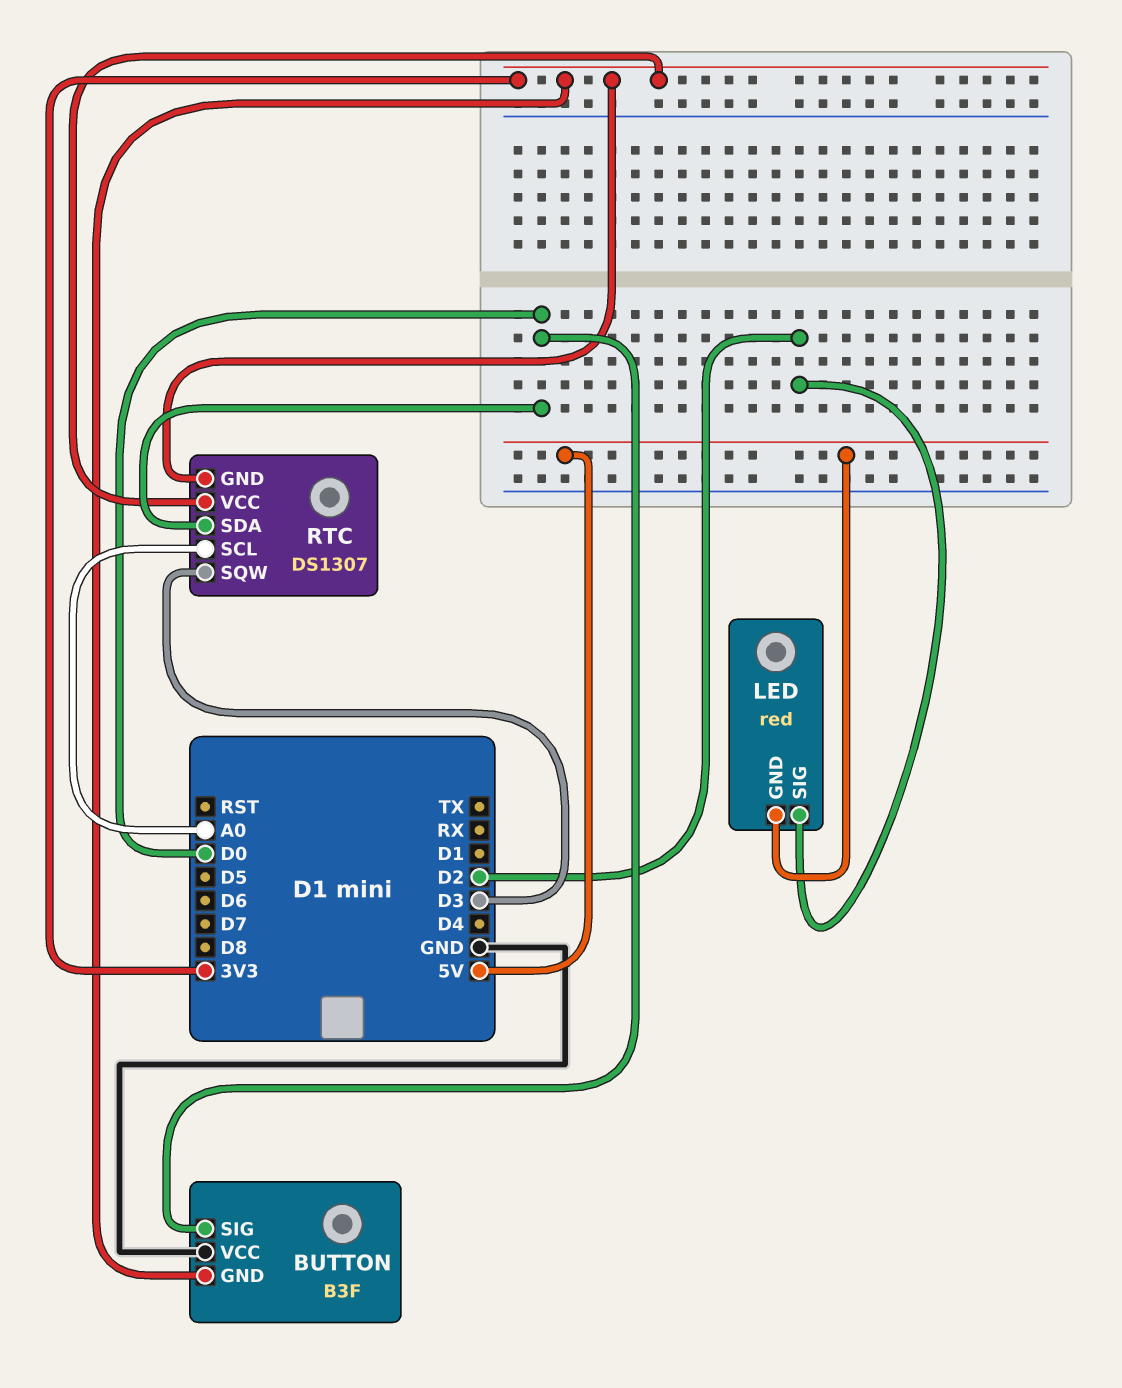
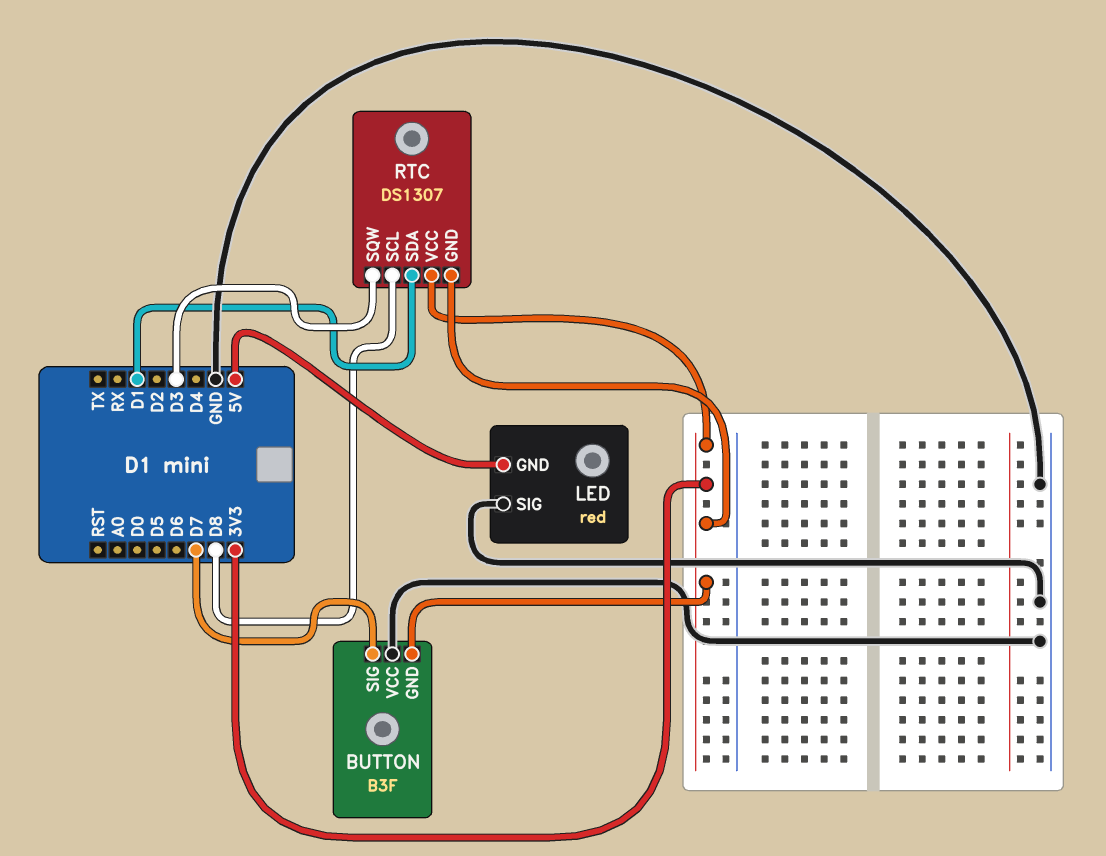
BUTTON pin SIG: D0 -> D7
LED pin SIG: D2 -> GND
RTC pin SCL: A0 -> D8
RTC pin SDA: D0 -> D1

